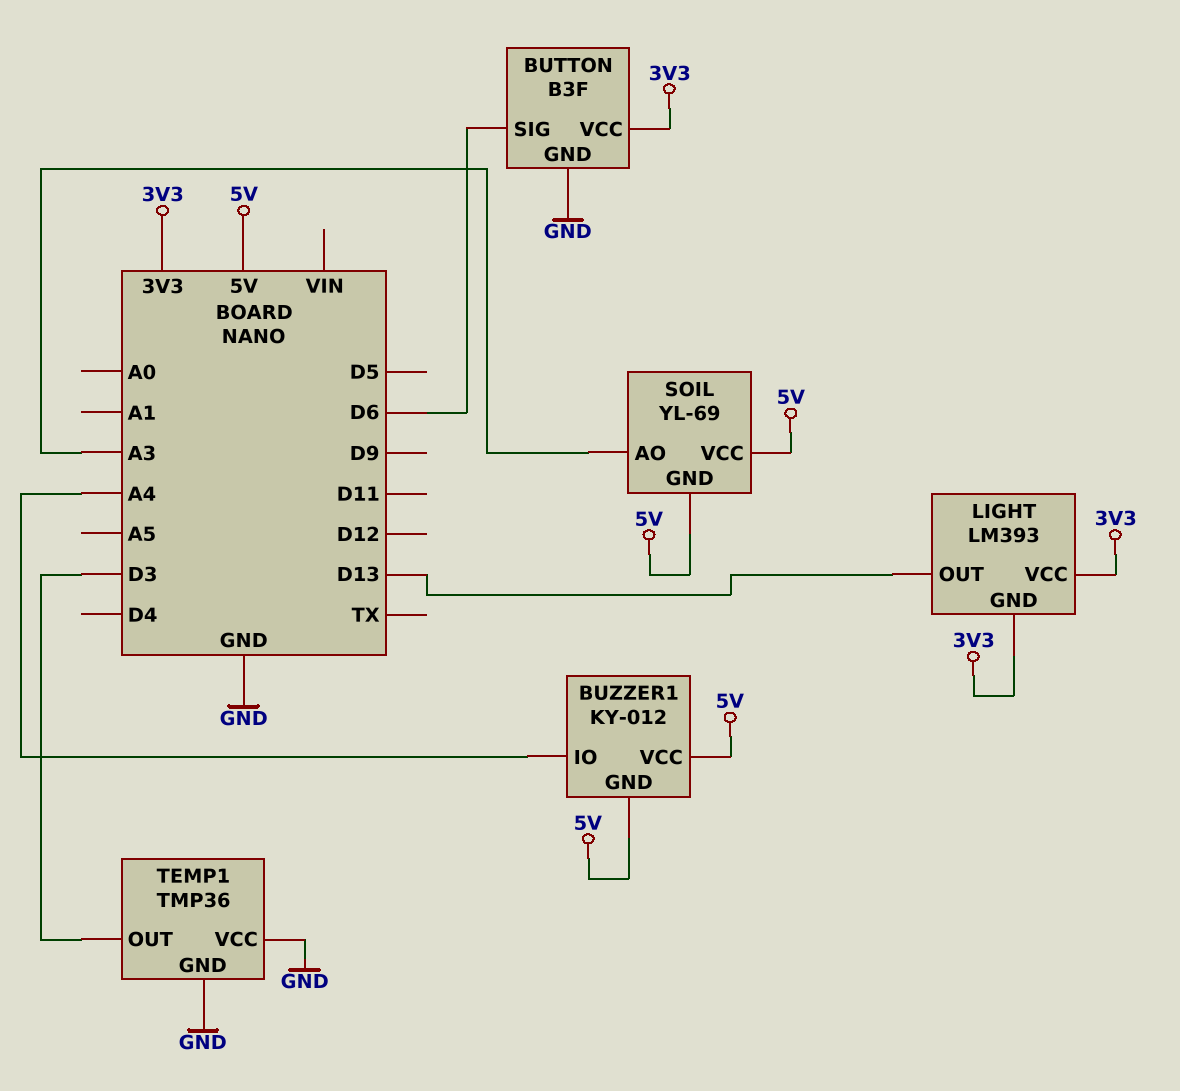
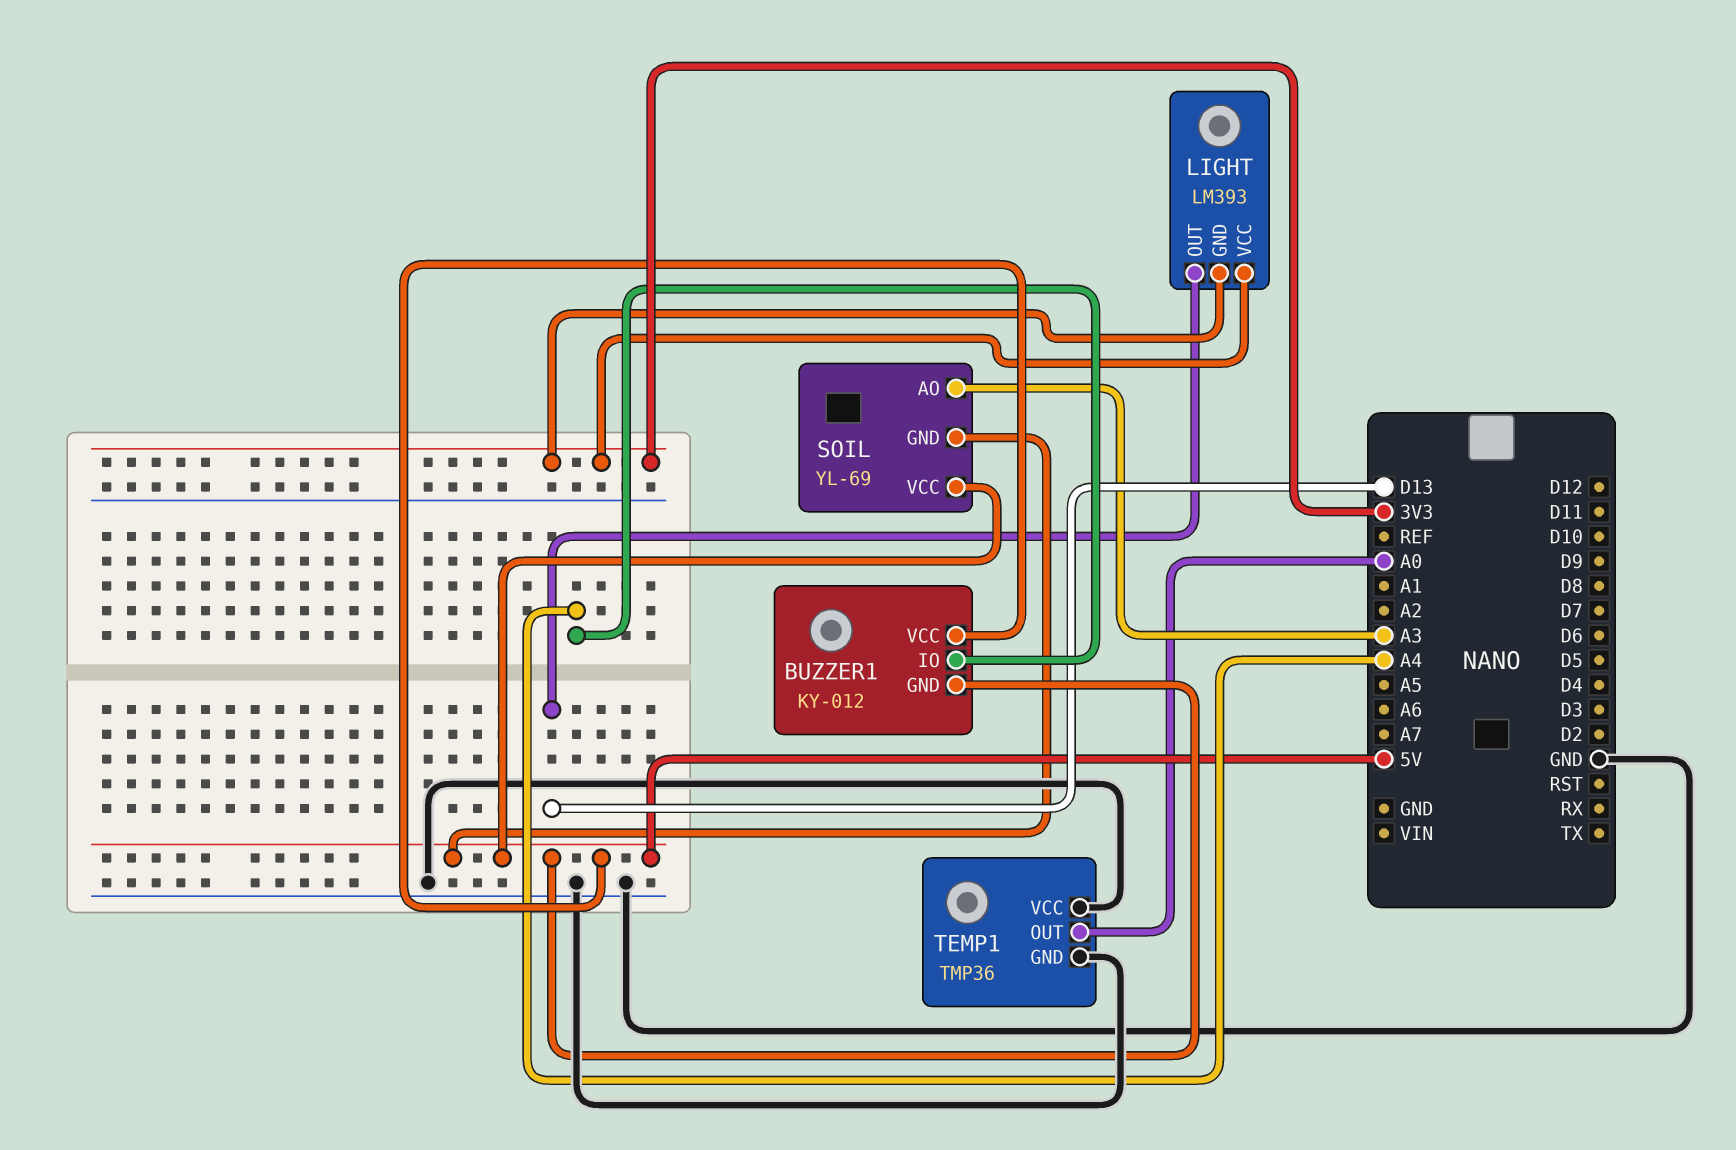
BUTTON: B3F -> none
BUTTON pin GND: GND -> none
BUTTON pin SIG: D6 -> none
BUTTON pin VCC: 3V3 -> none
TEMP1 pin OUT: D3 -> A0

